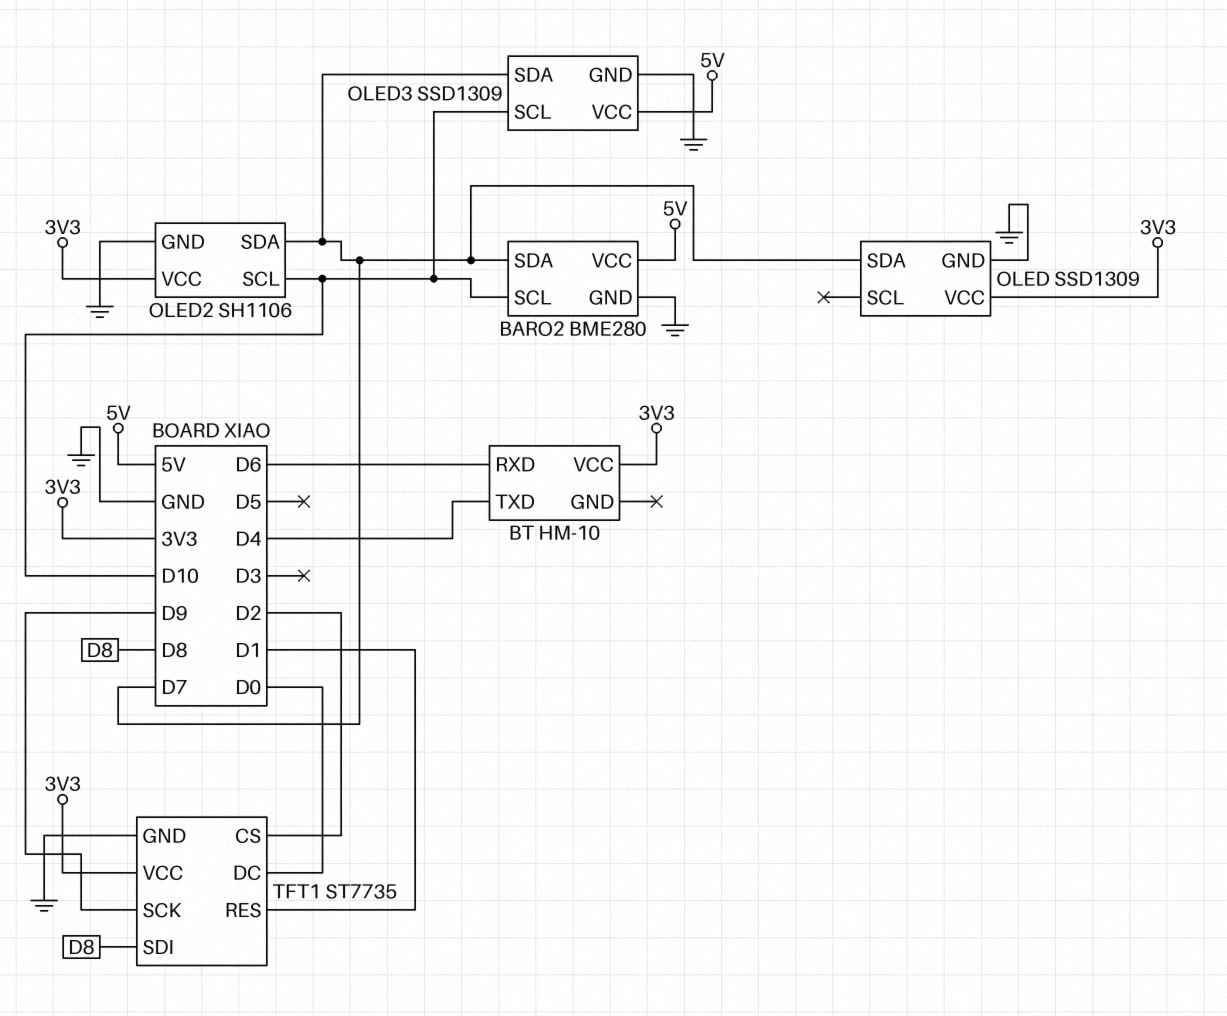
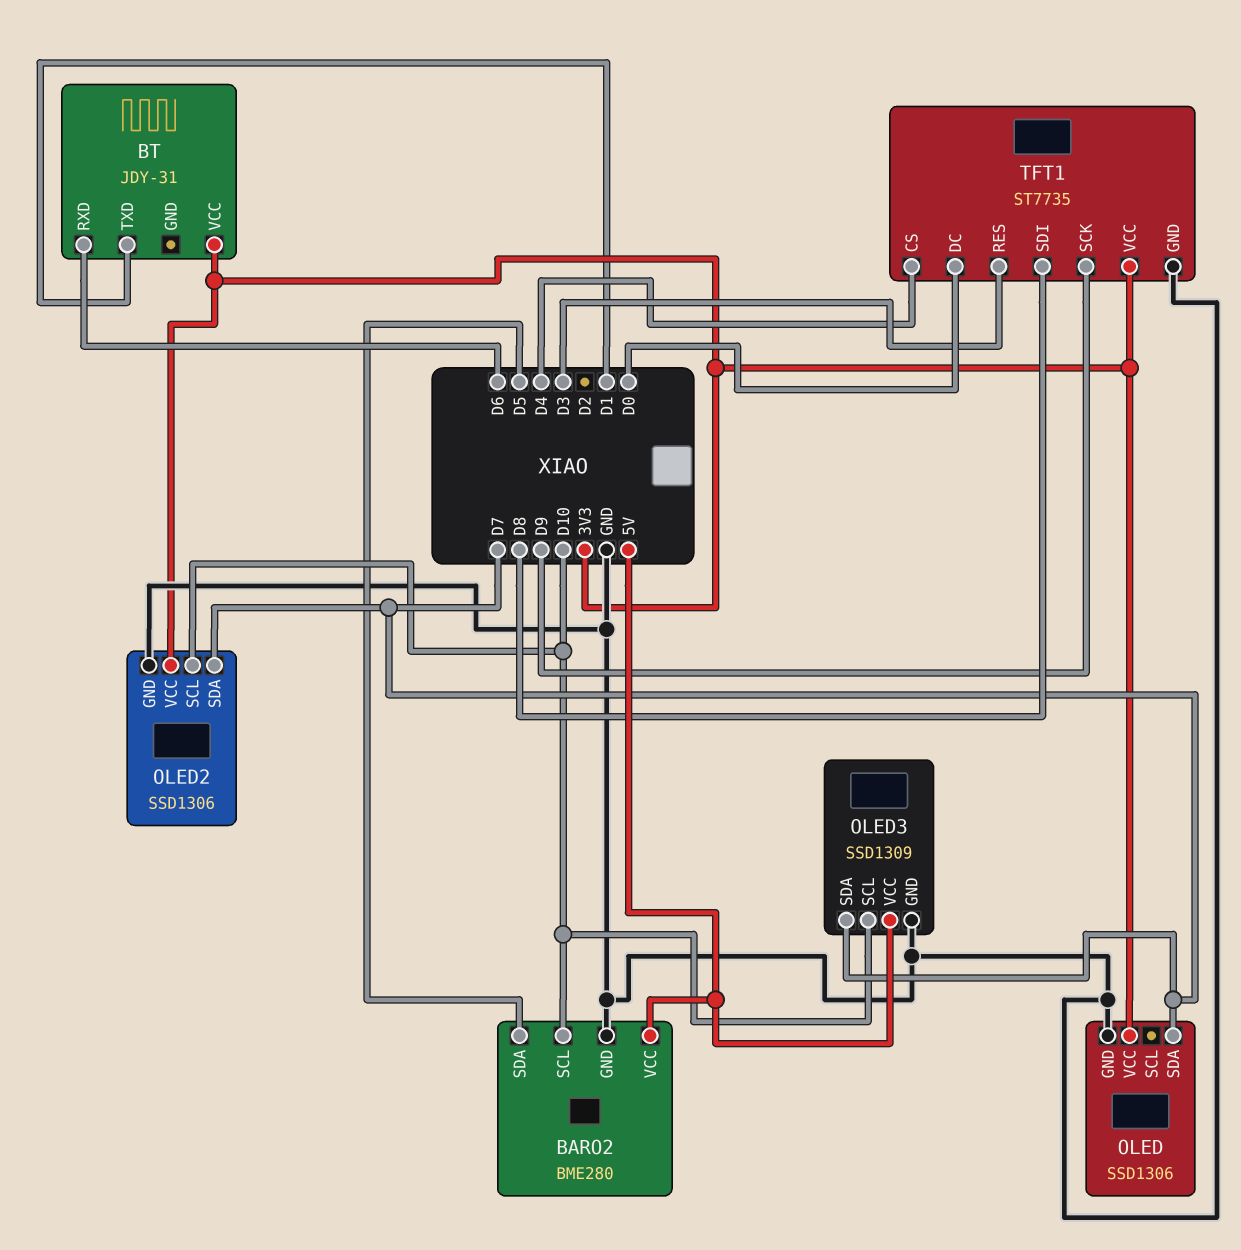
BARO2 pin SDA: D7 -> D5
BT: HM-10 -> JDY-31
BT pin TXD: D4 -> D1
OLED: SSD1309 -> SSD1306
OLED2: SH1106 -> SSD1306
TFT1 pin CS: D2 -> D4
TFT1 pin RES: D1 -> D3

